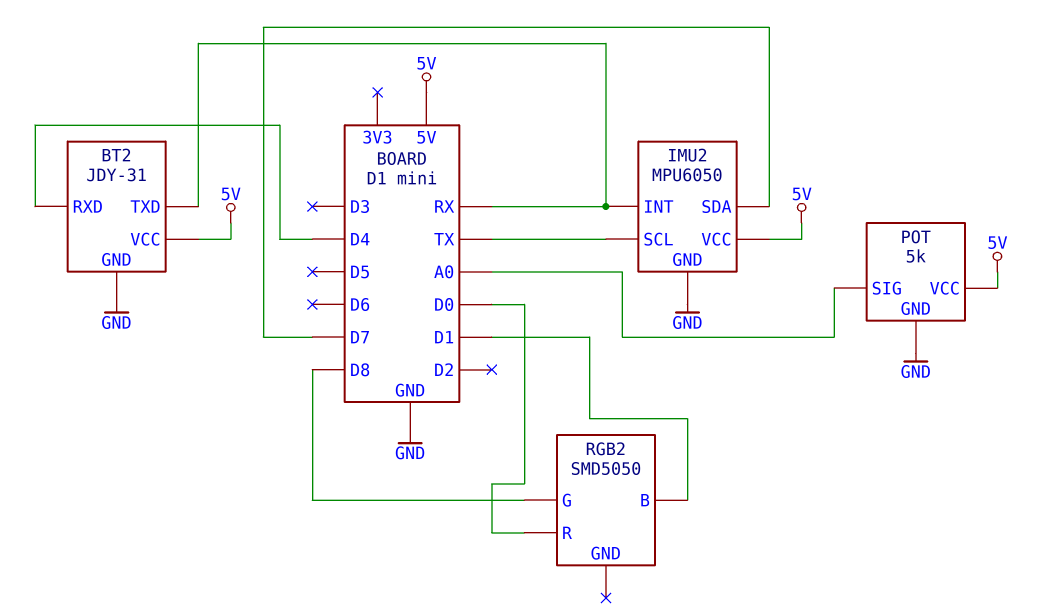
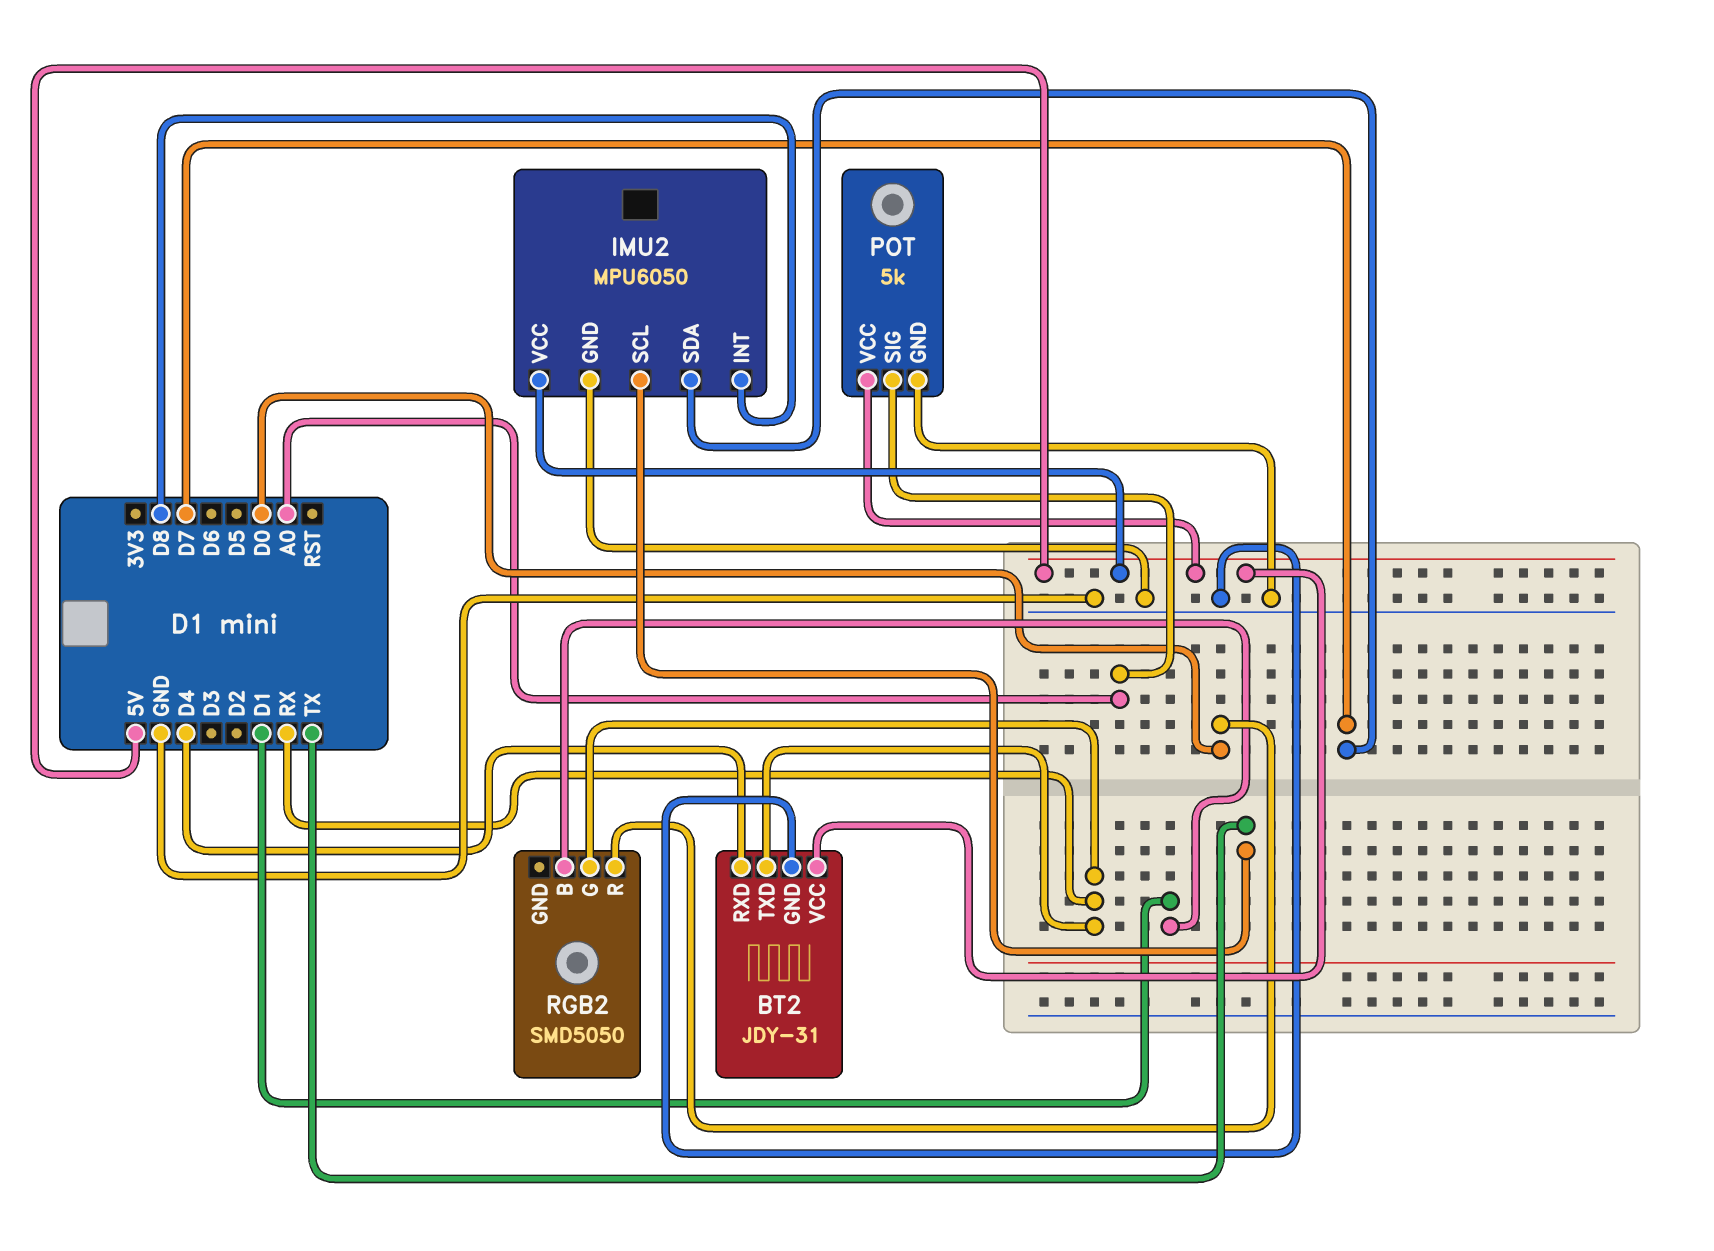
IMU2 pin INT: RX -> D8
RGB2 pin G: D8 -> RX

